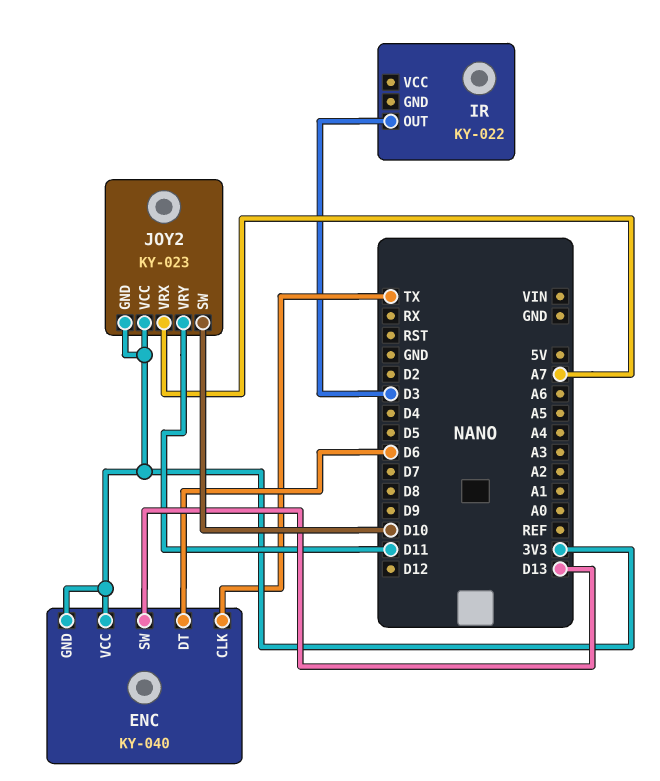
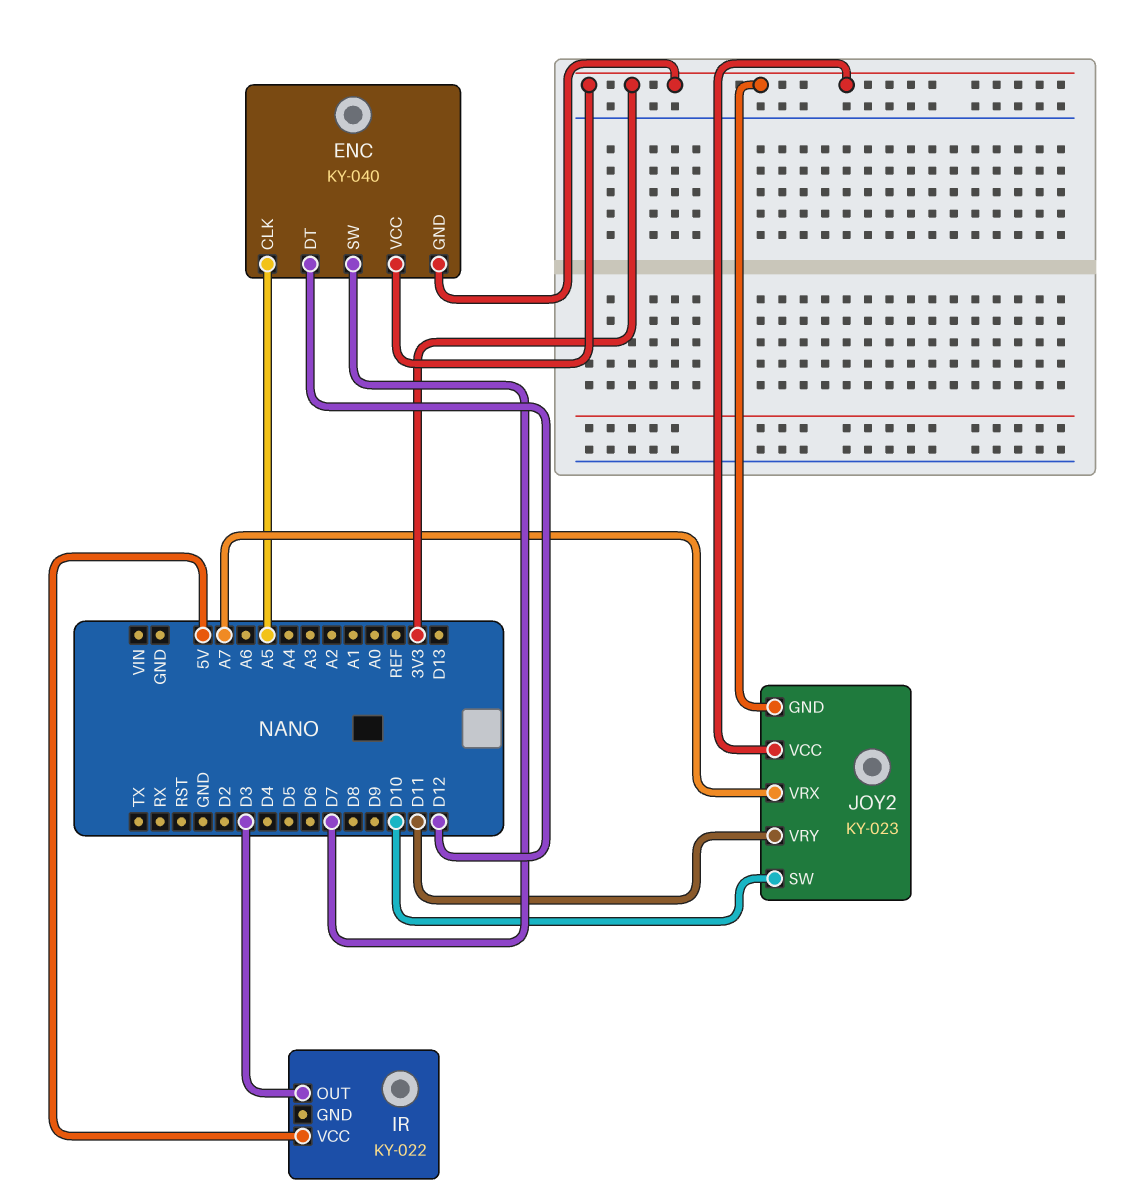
ENC pin CLK: TX -> A5
ENC pin DT: D6 -> D12
ENC pin SW: D13 -> D7
IR pin VCC: none -> 5V

